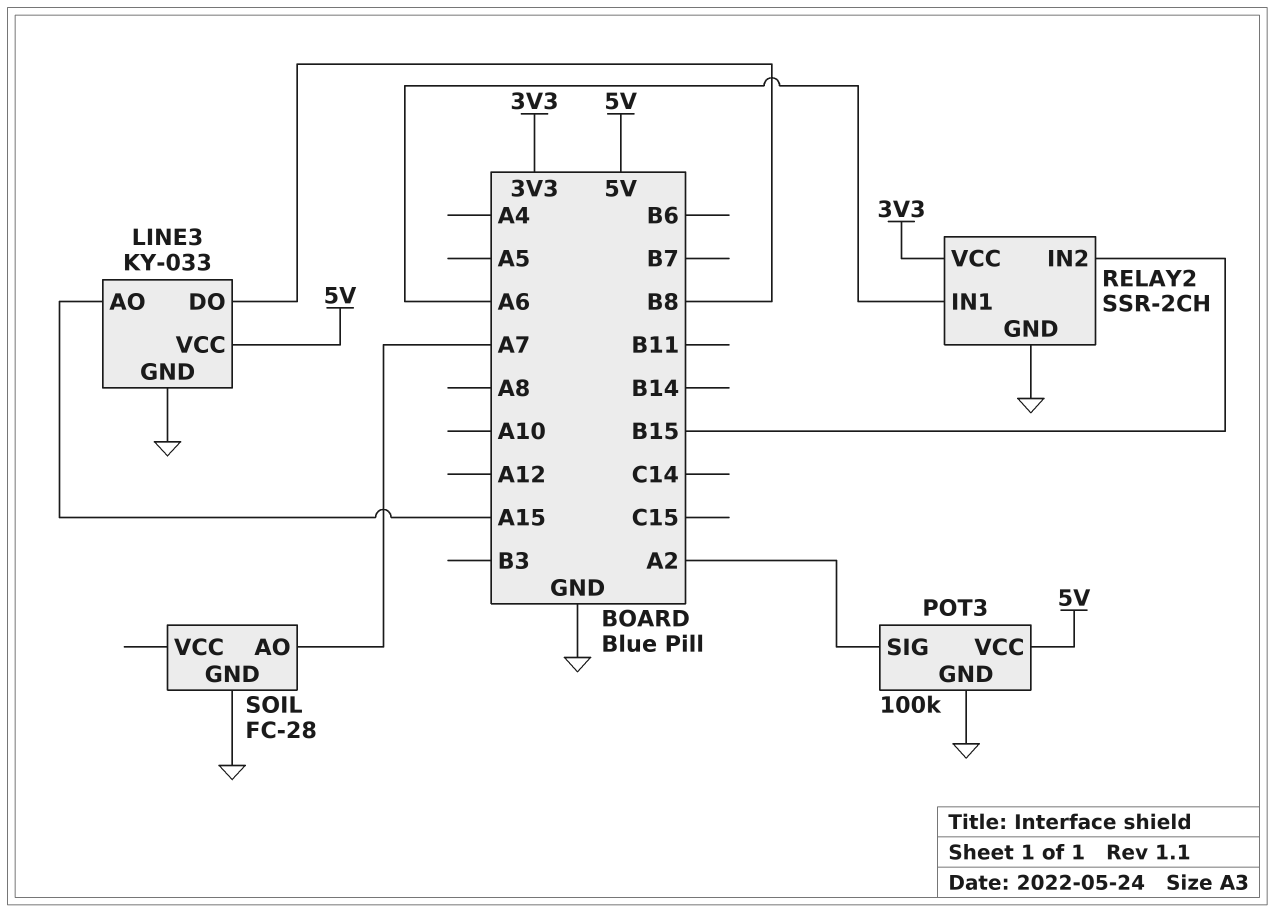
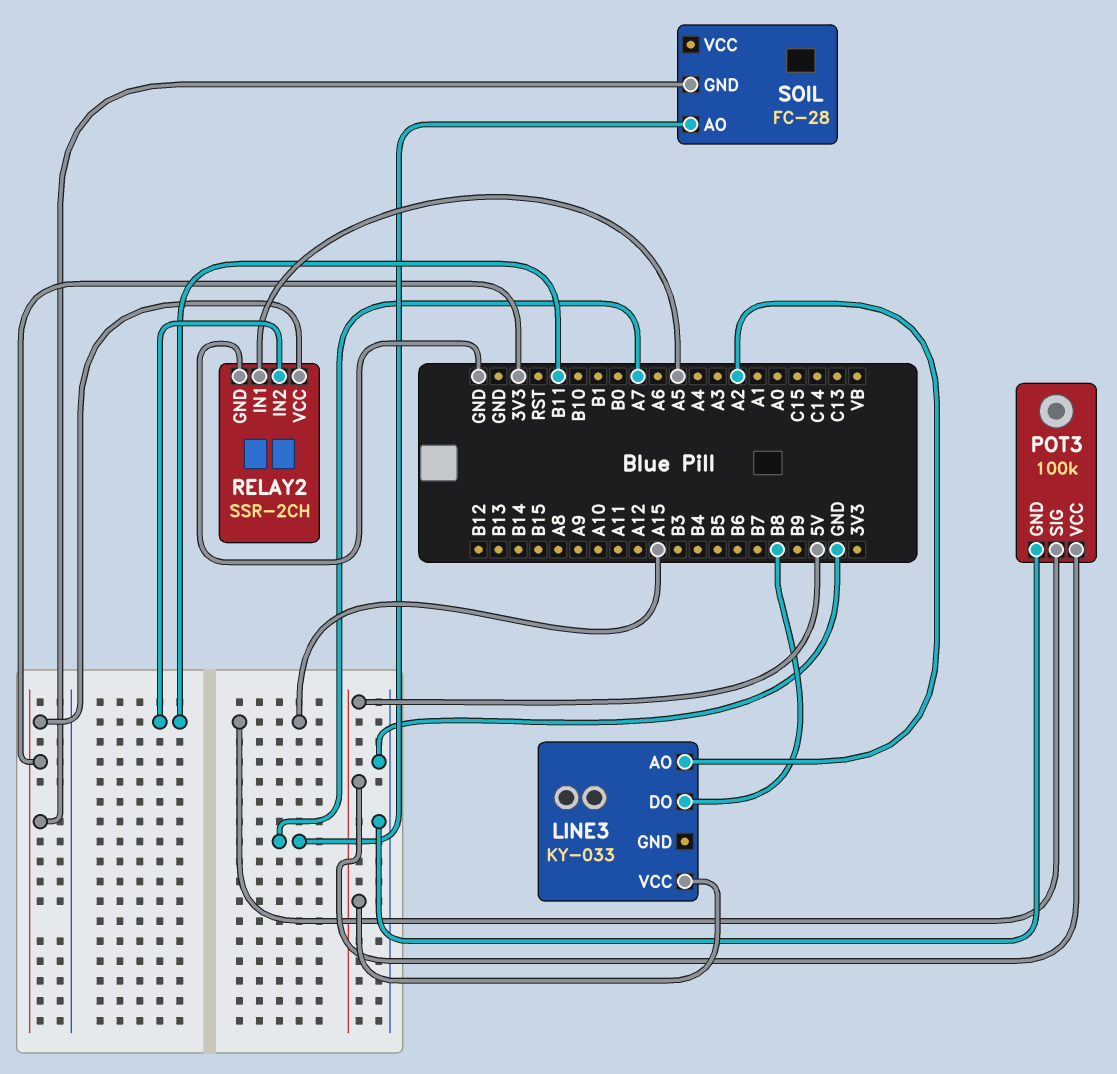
LINE3 pin AO: A15 -> A2
LINE3 pin GND: GND -> none
POT3 pin SIG: A2 -> A15
RELAY2 pin IN1: A6 -> A5
RELAY2 pin IN2: B15 -> B11
SOIL pin GND: GND -> 3V3

